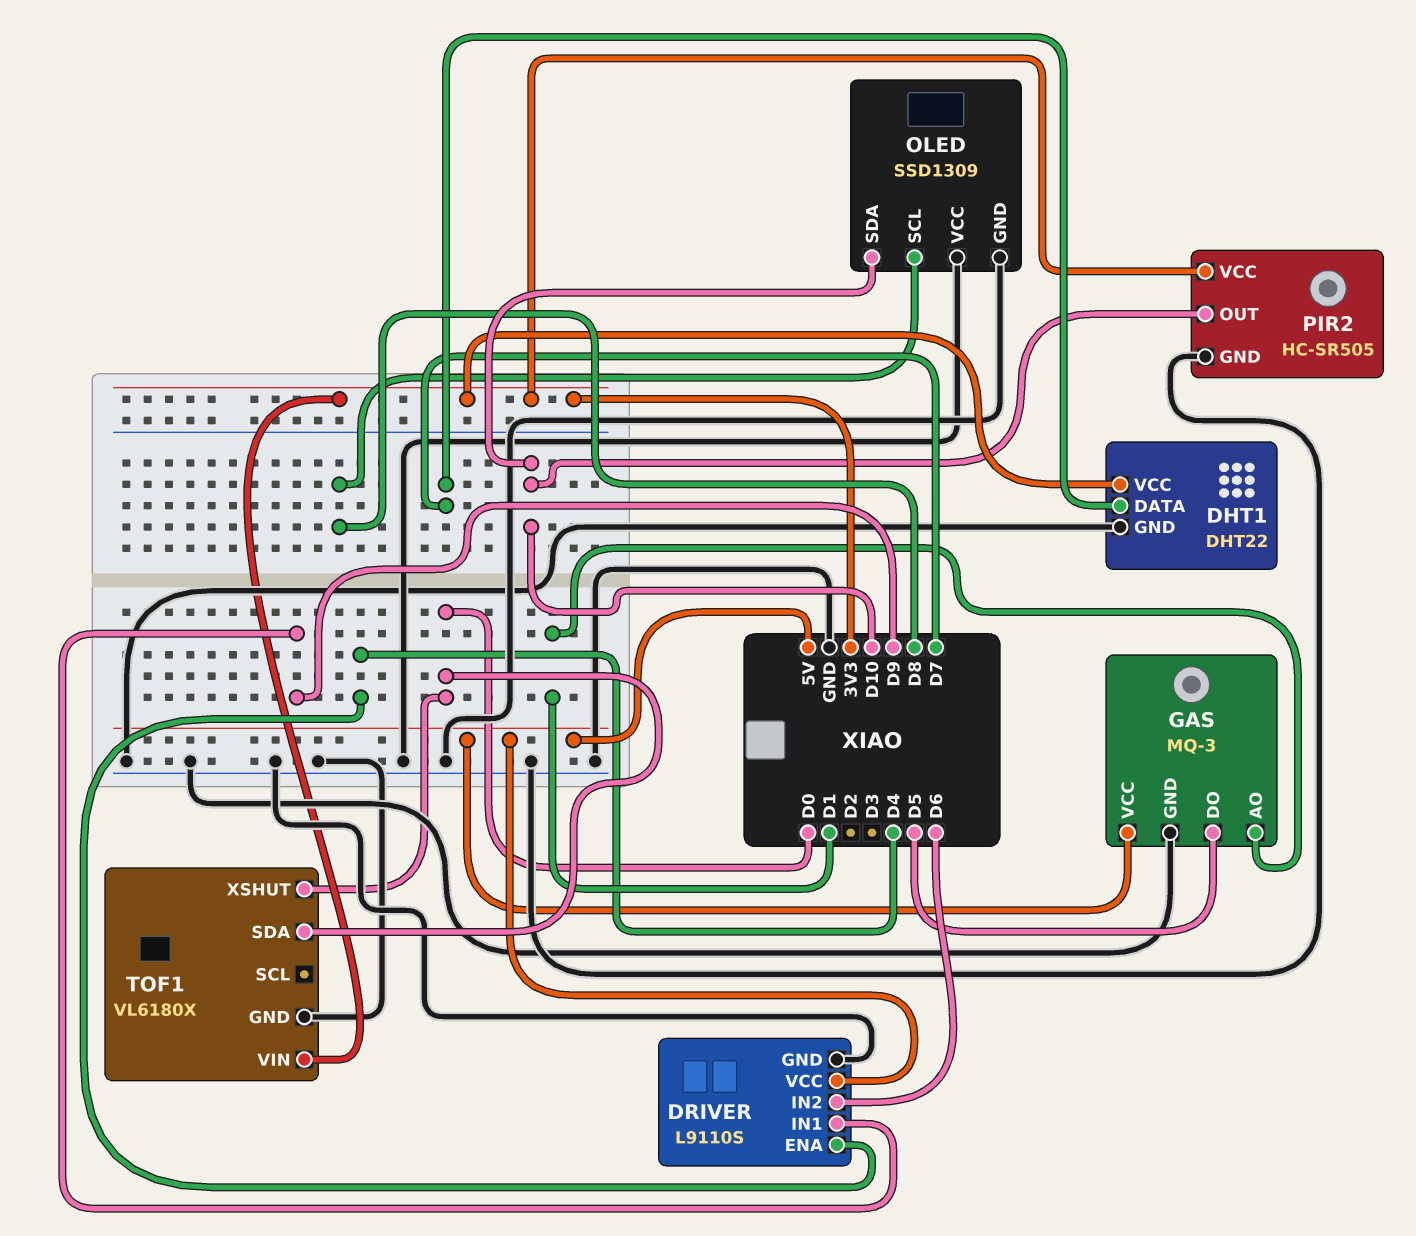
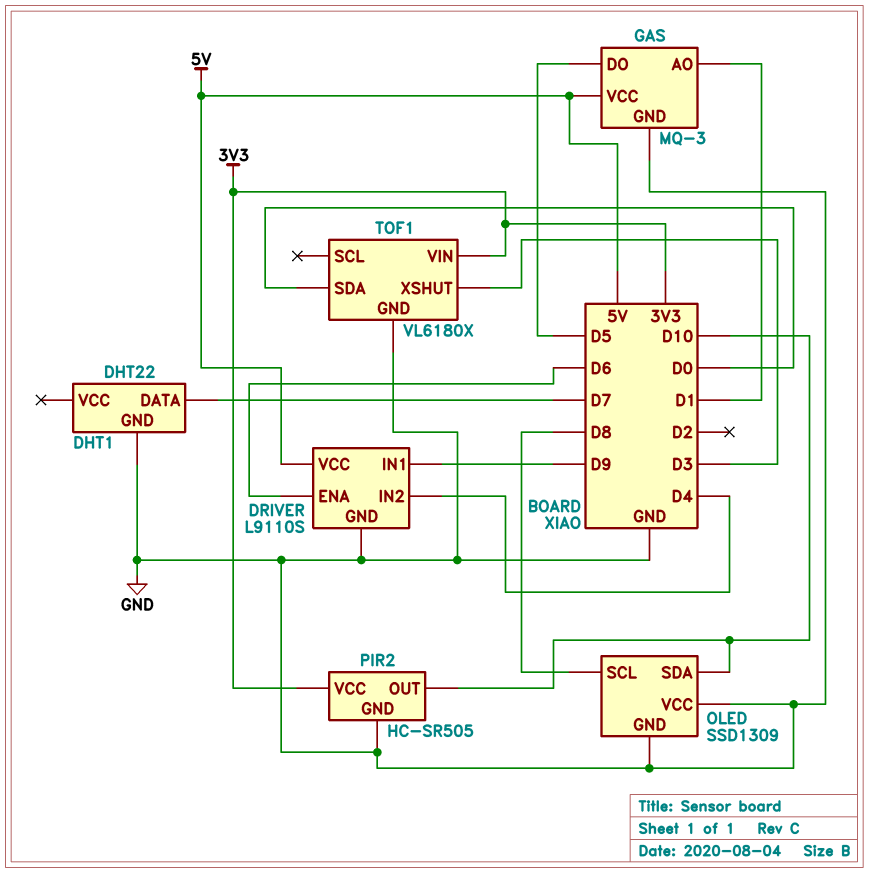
DHT1 pin VCC: 3V3 -> none
DRIVER pin ENA: D4 -> D6
DRIVER pin IN2: D6 -> D4
TOF1 pin XSHUT: D0 -> D3

